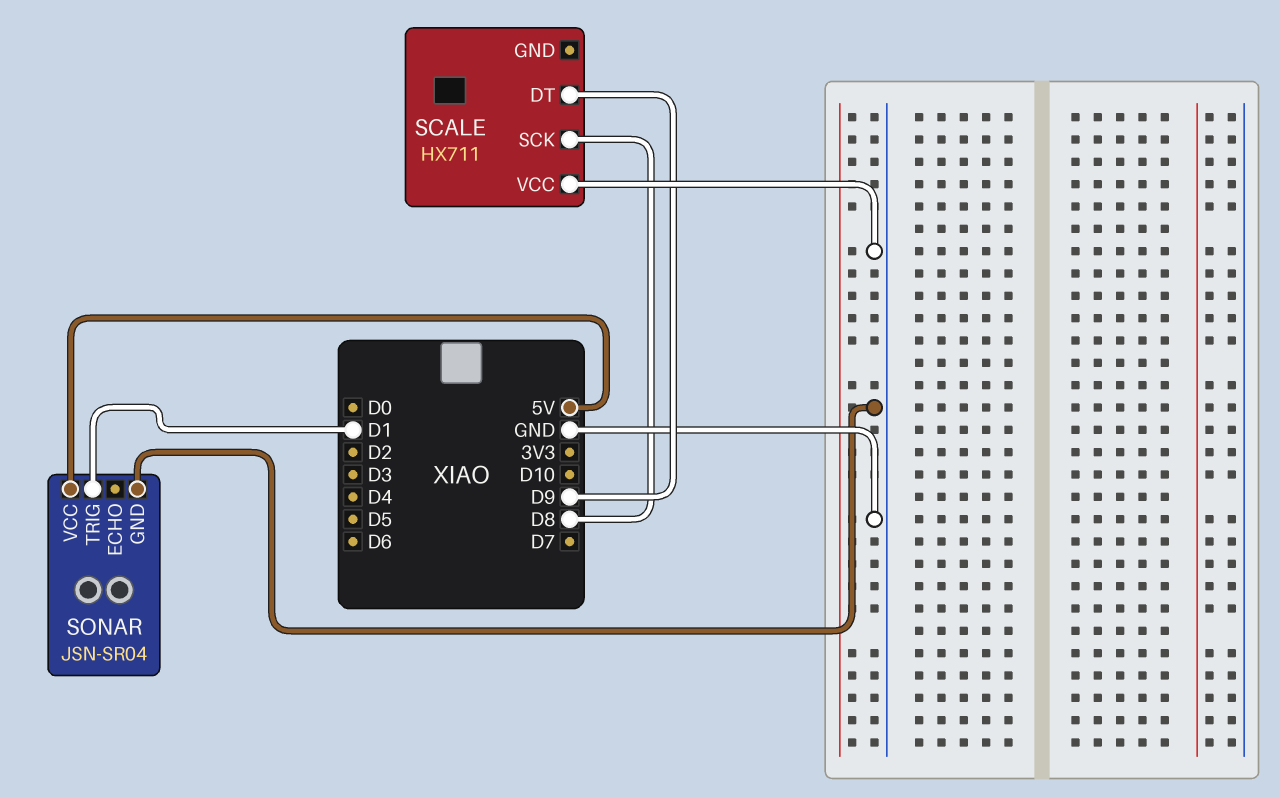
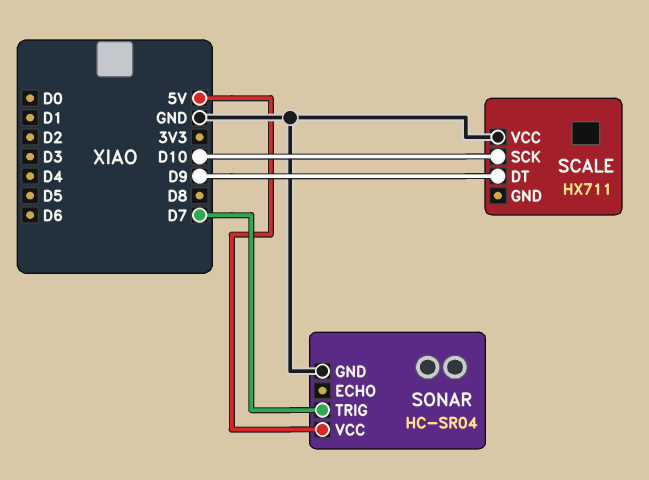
SCALE pin SCK: D8 -> D10
SONAR: JSN-SR04 -> HC-SR04
SONAR pin TRIG: D1 -> D7

